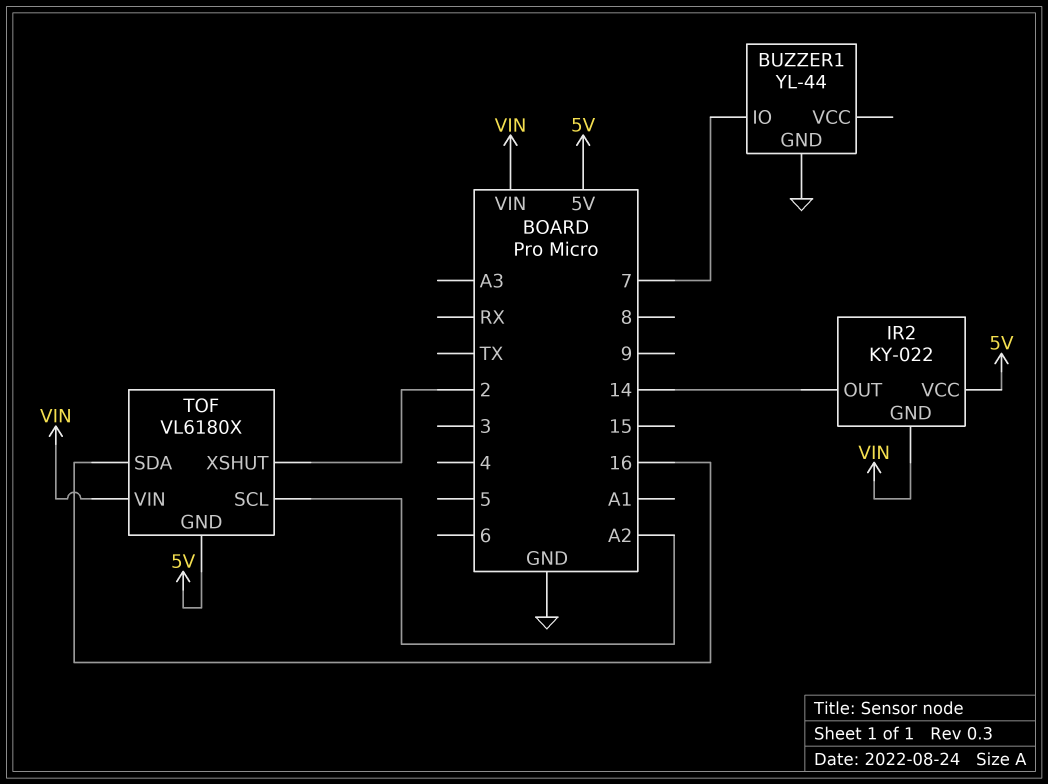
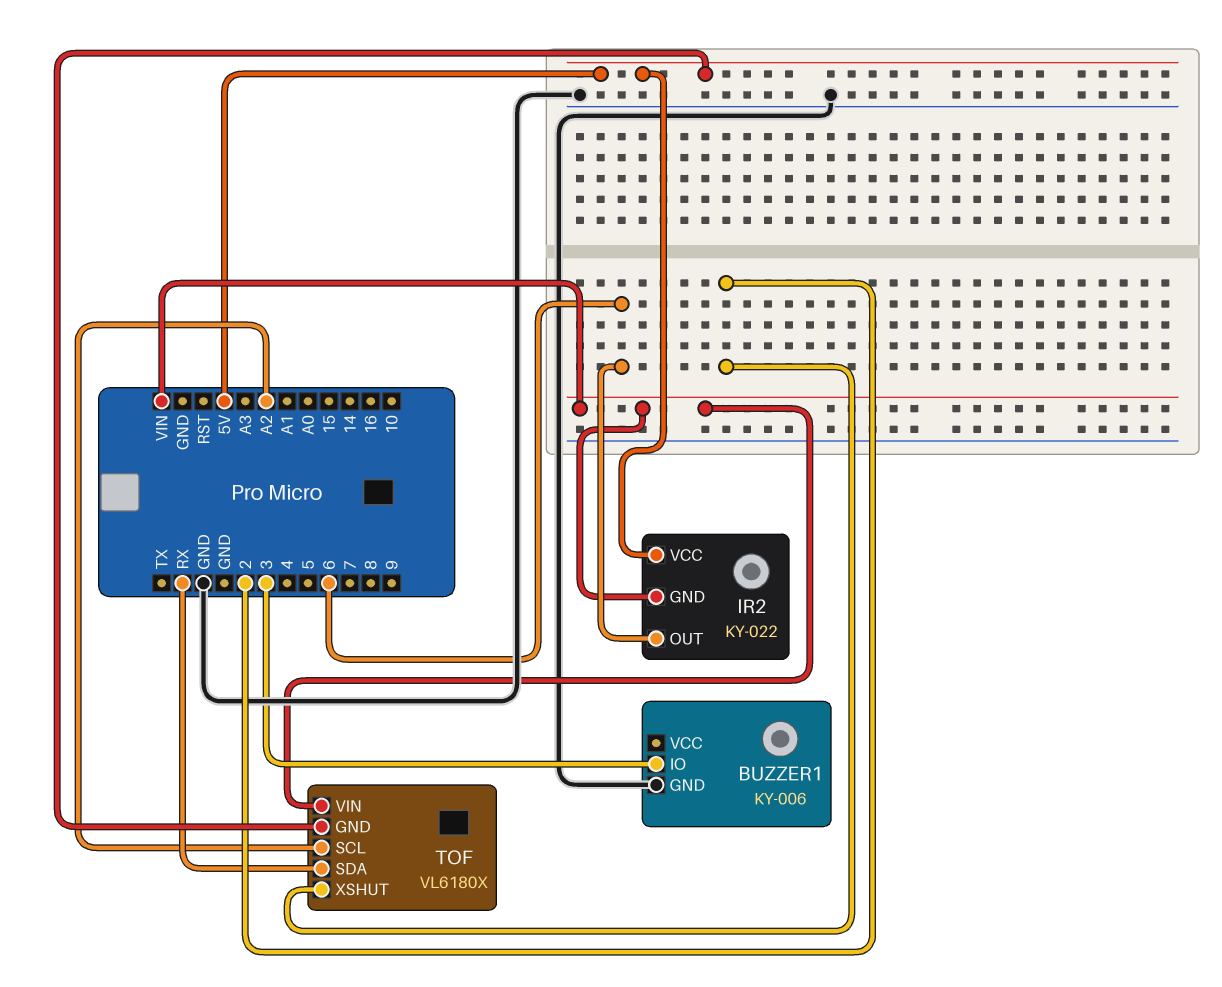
BUZZER1: YL-44 -> KY-006
BUZZER1 pin IO: 7 -> 3
IR2 pin OUT: 14 -> 6
TOF pin SDA: 16 -> RX

